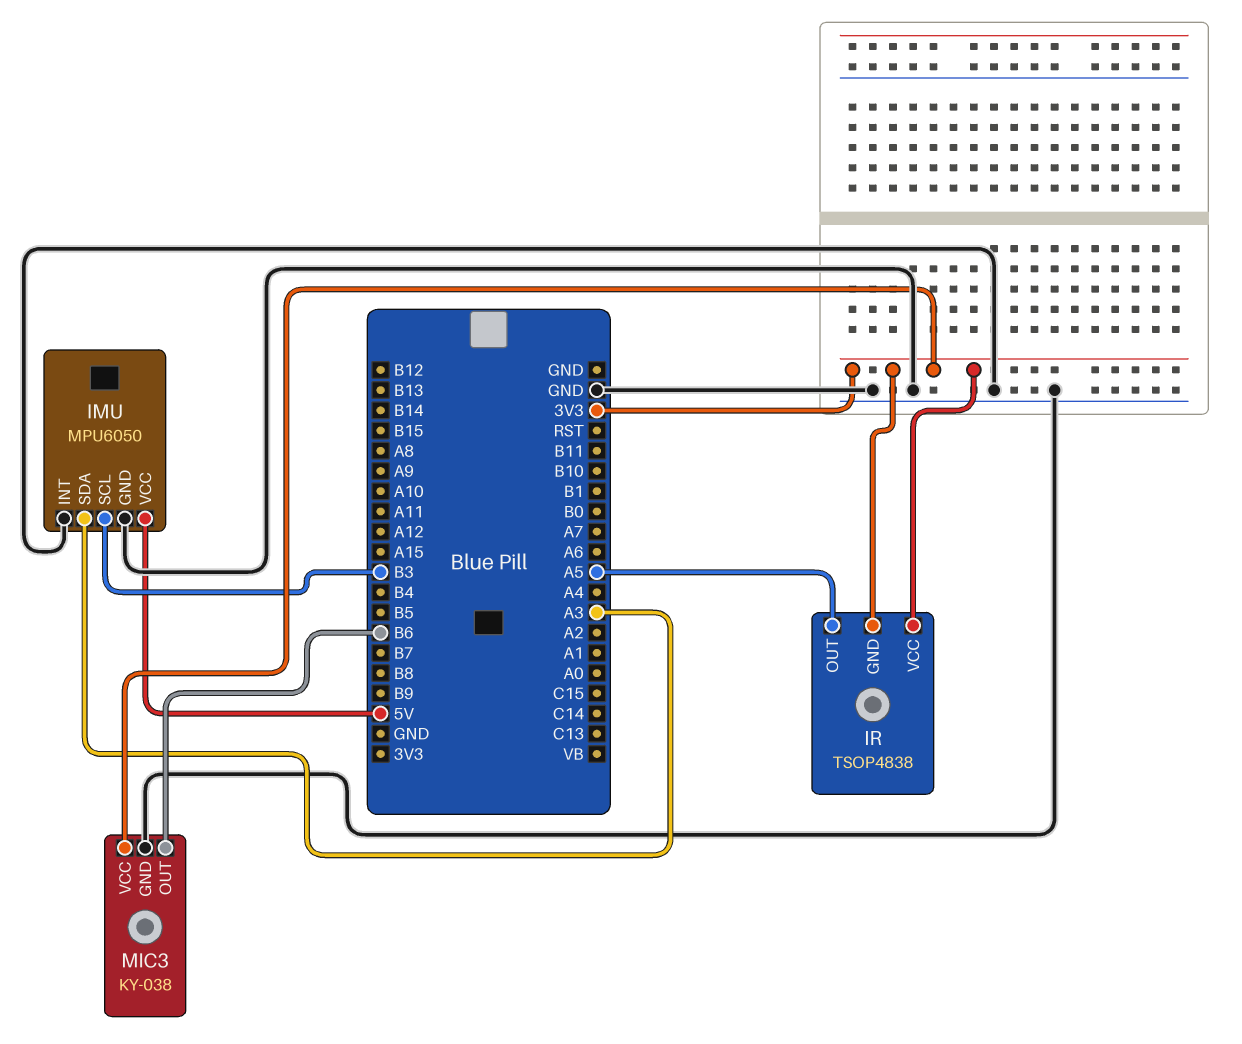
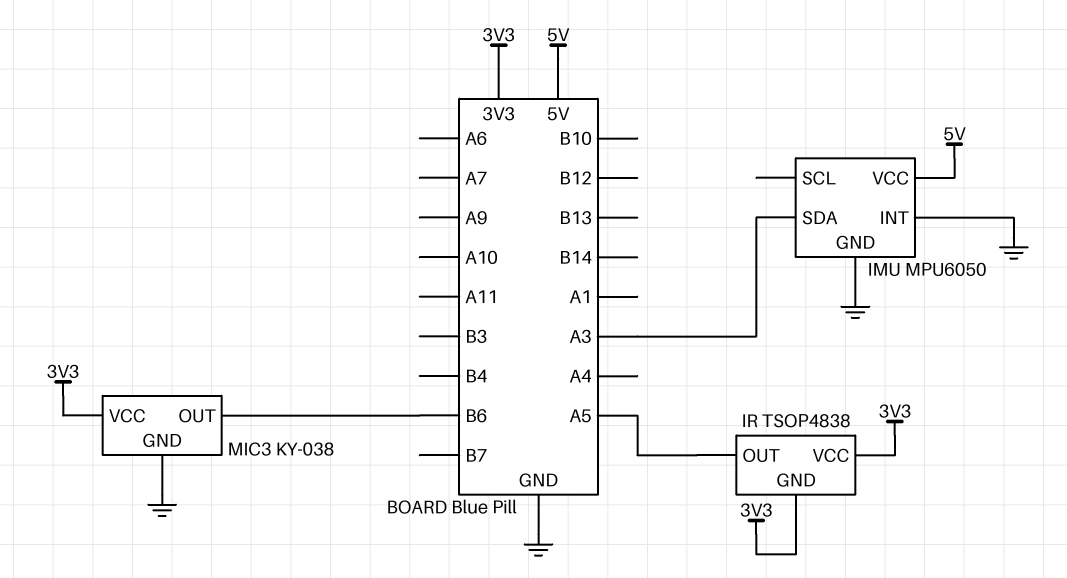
IMU pin SCL: B3 -> none

